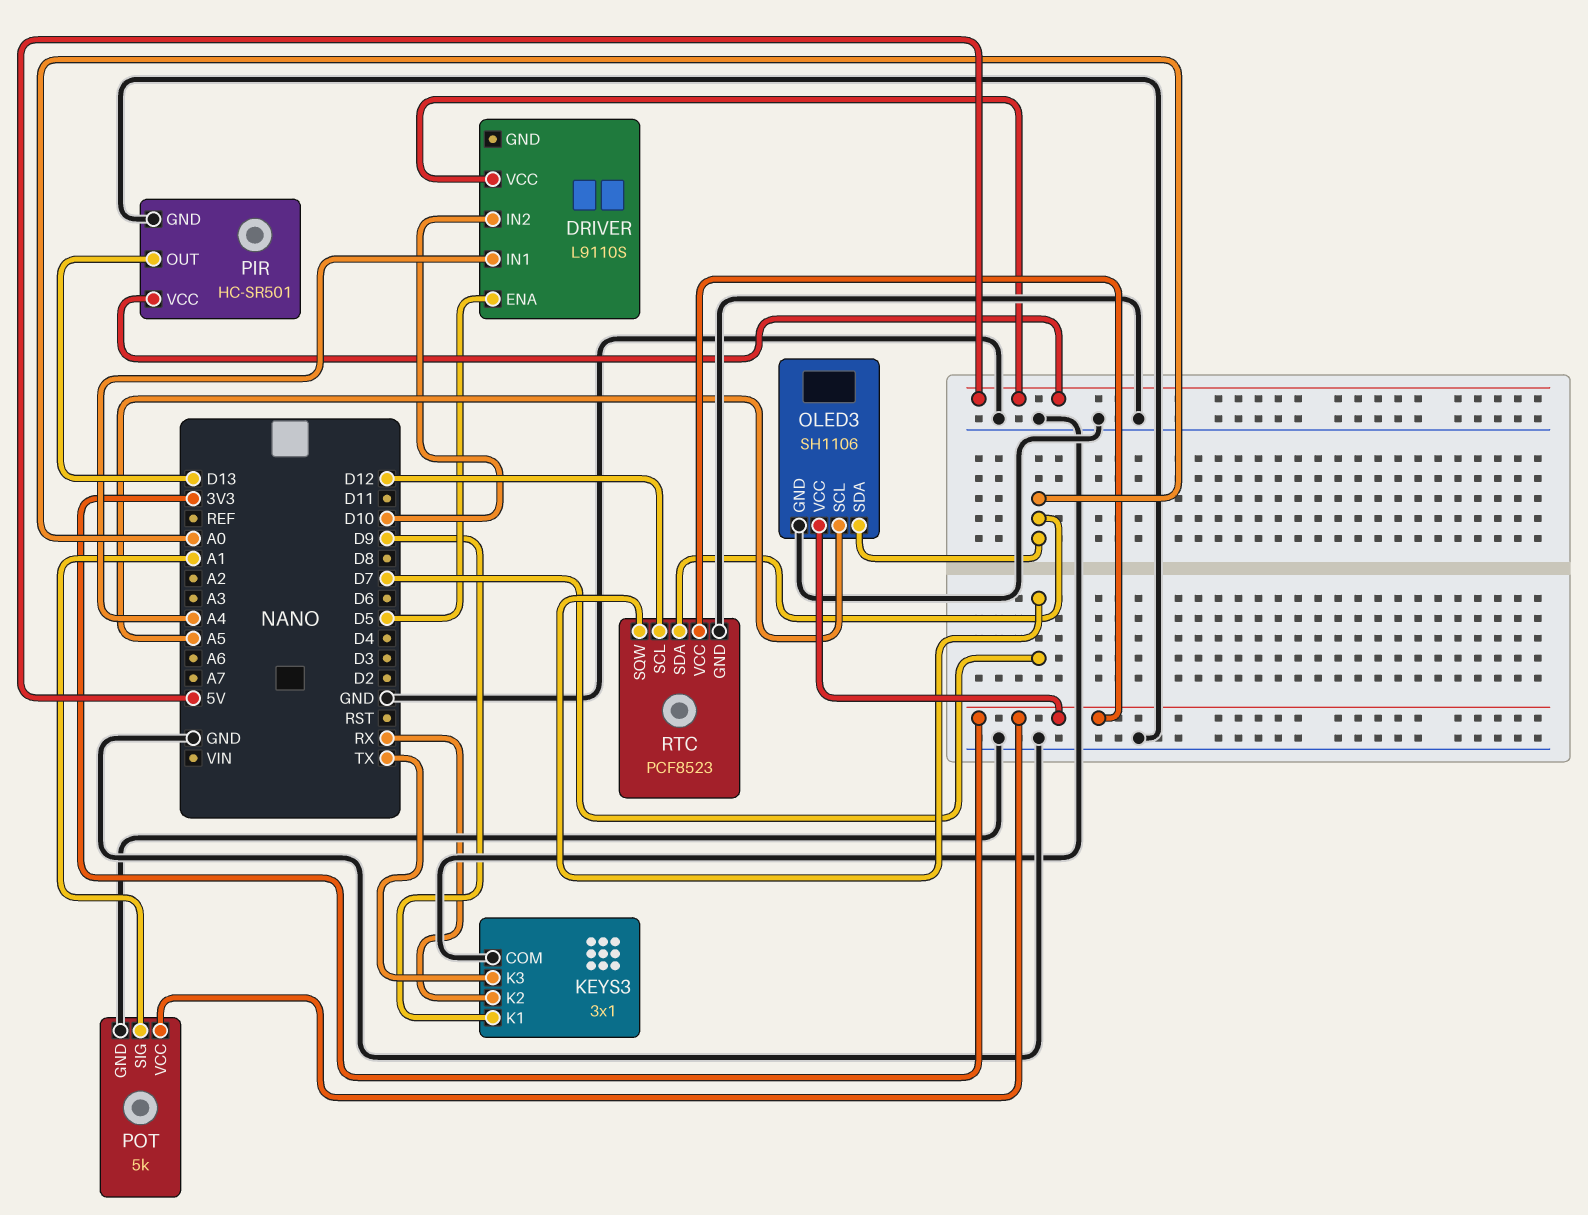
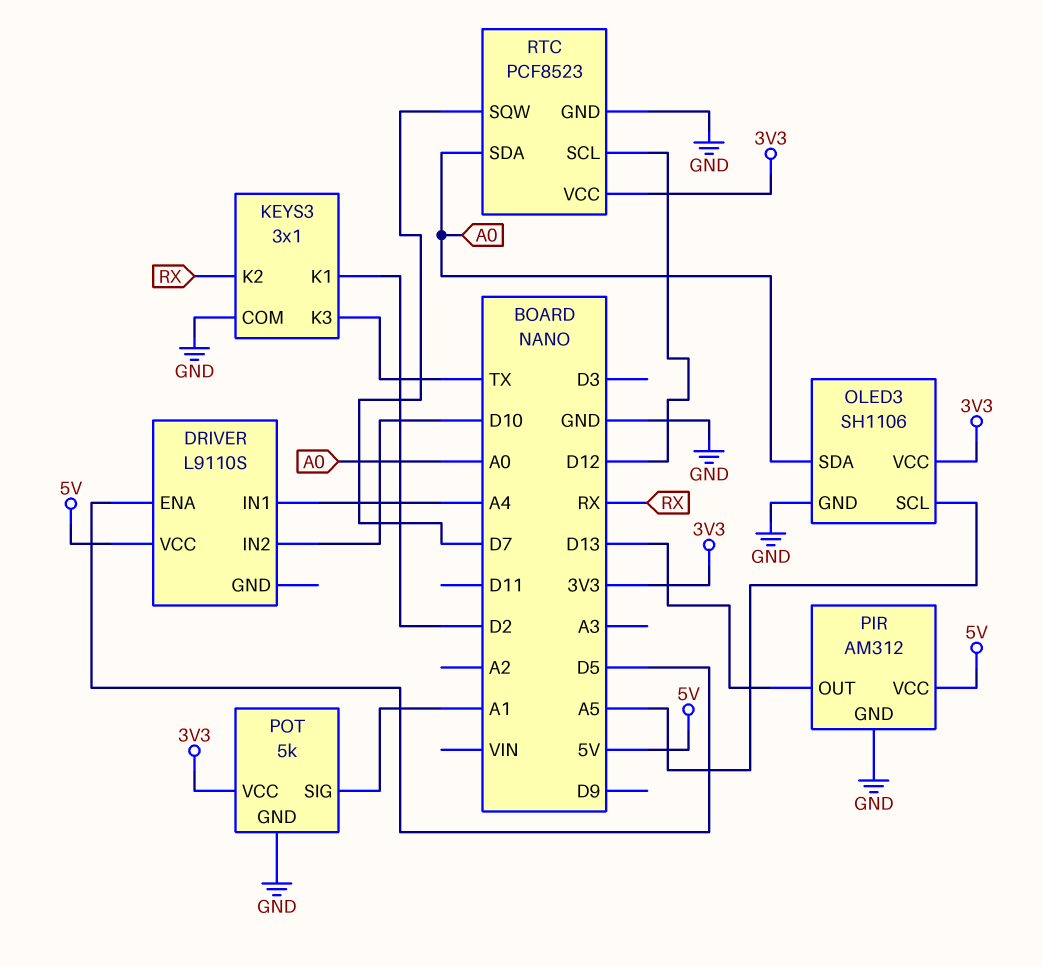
KEYS3 pin K1: D9 -> D2
PIR: HC-SR501 -> AM312

